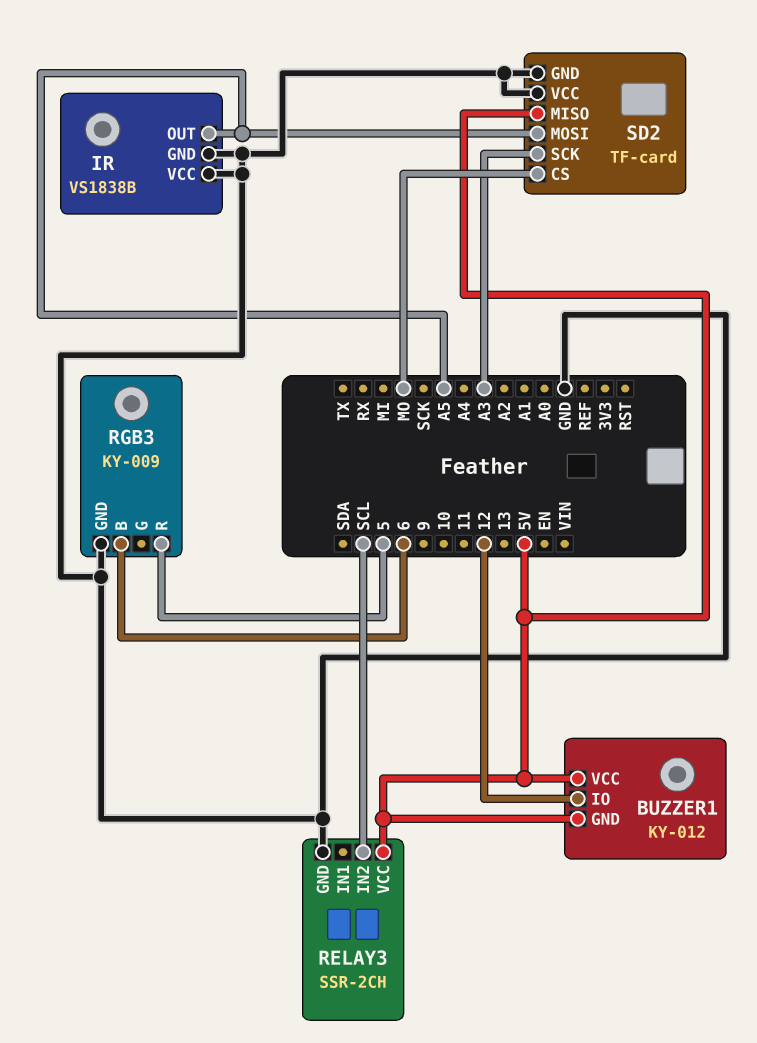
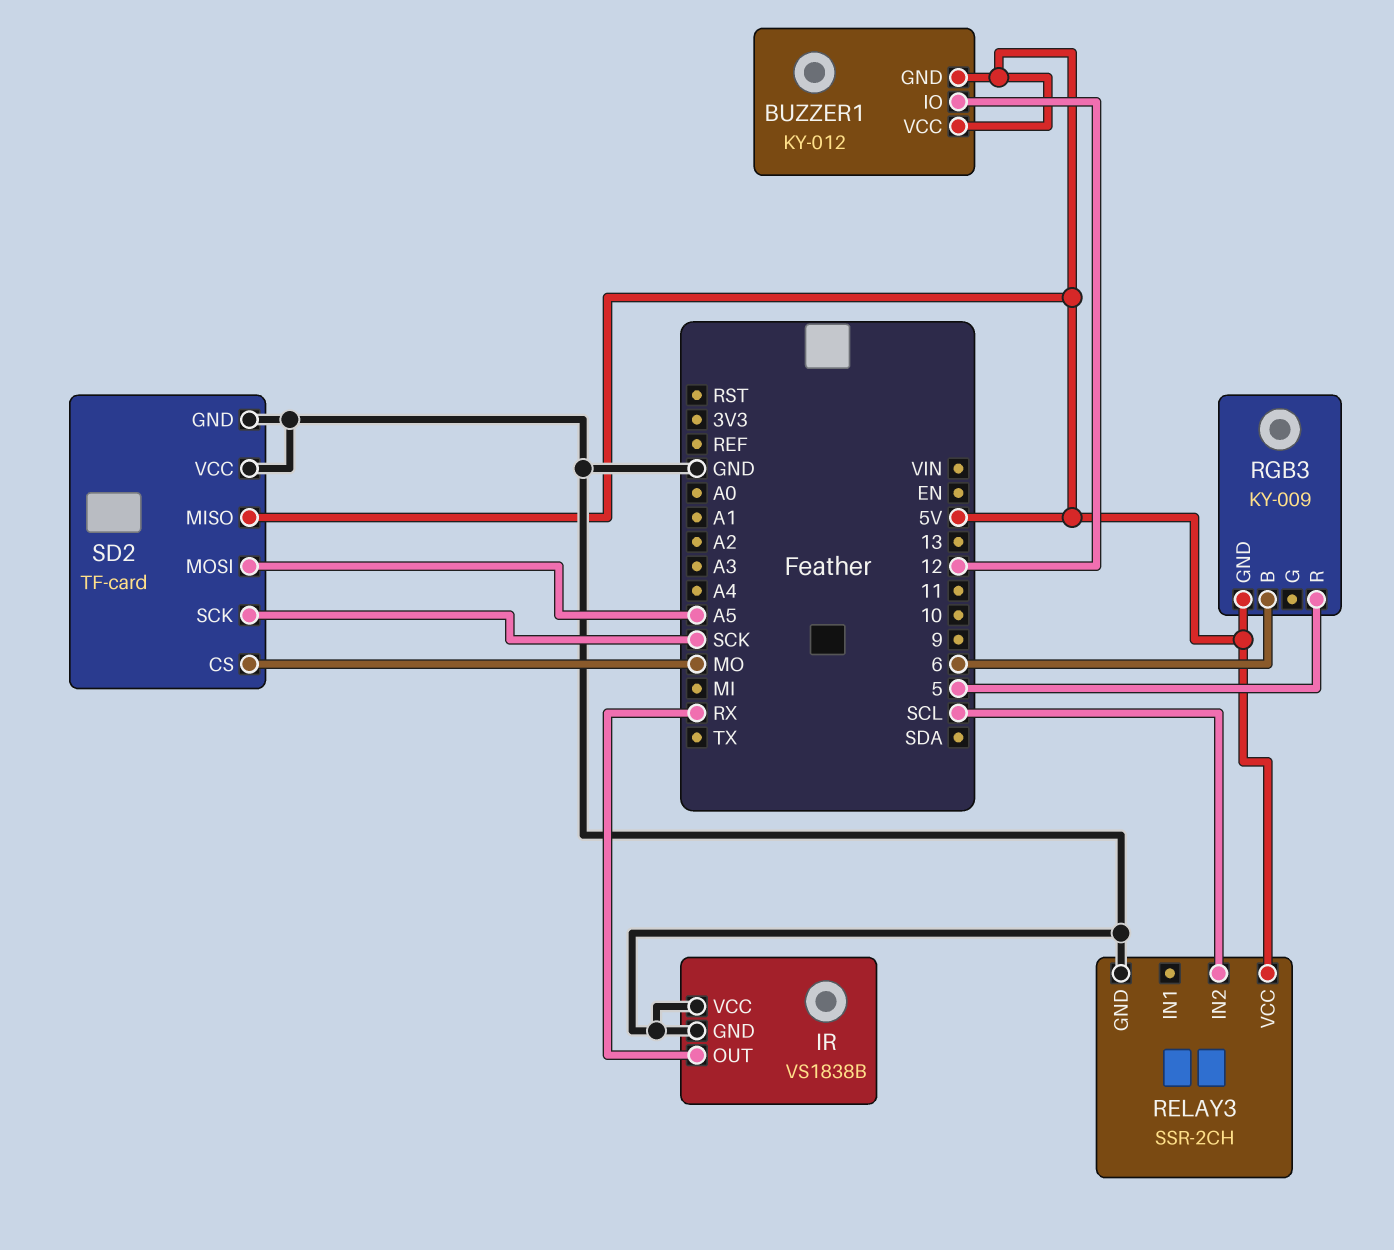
IR pin OUT: A5 -> RX
RGB3 pin GND: GND -> 5V
SD2 pin SCK: A3 -> SCK

